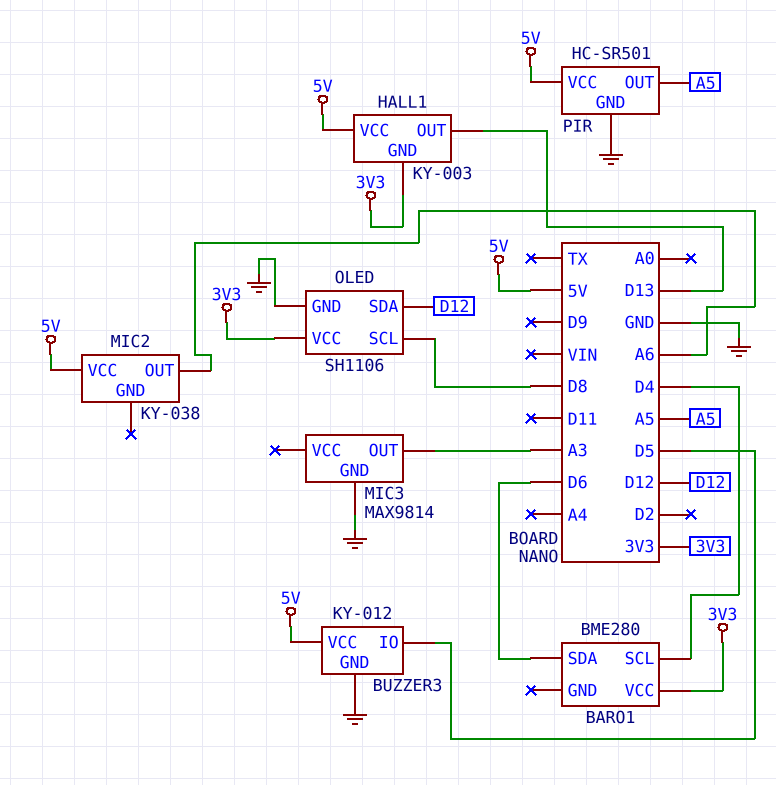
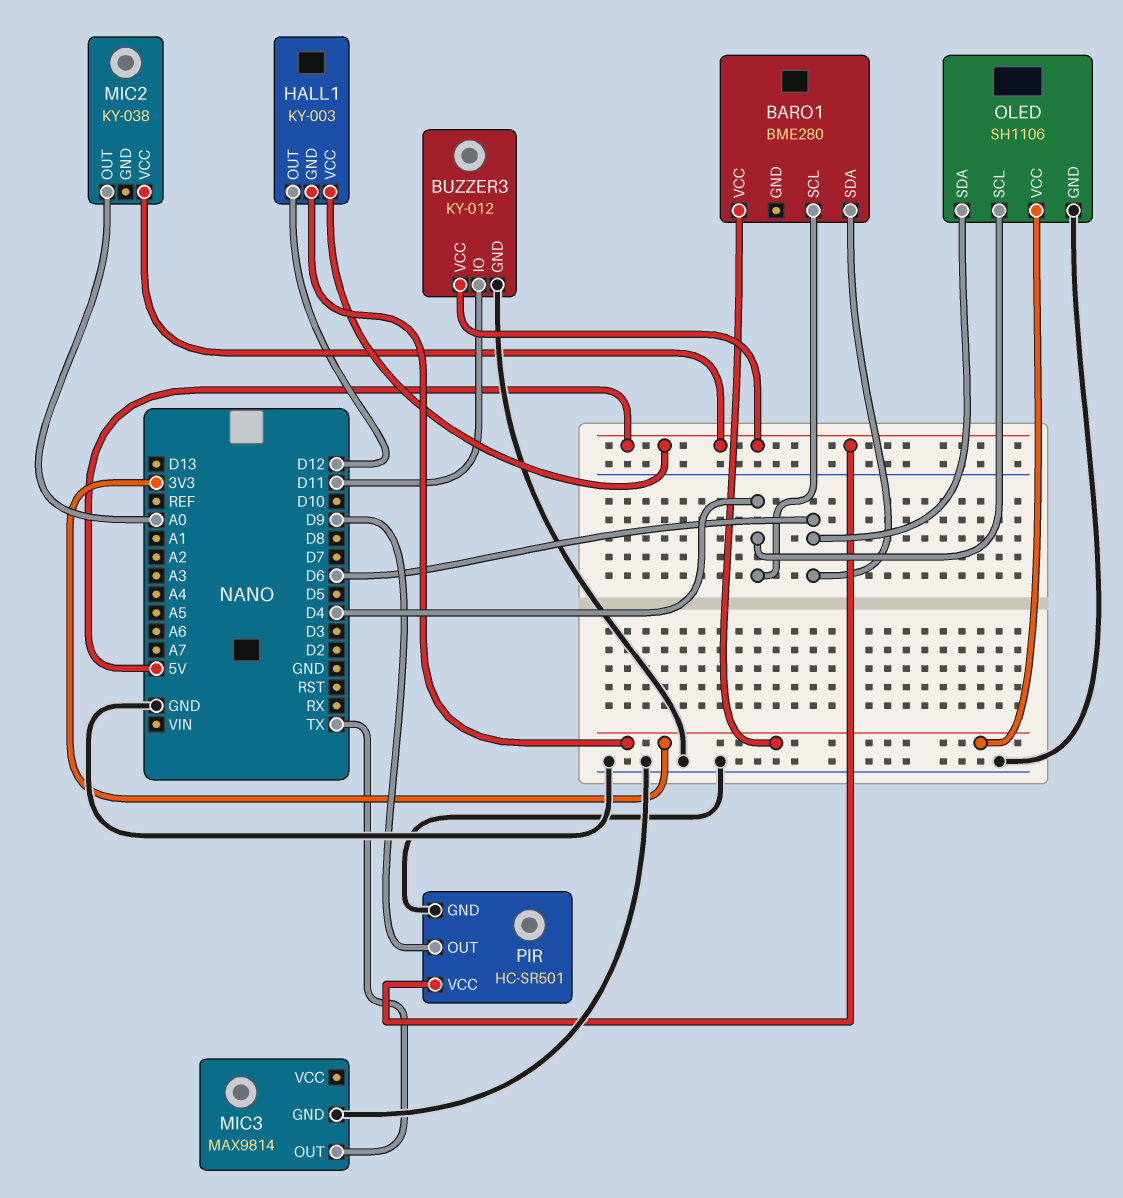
BUZZER3 pin IO: D5 -> D11
HALL1 pin OUT: D13 -> D12
MIC2 pin OUT: A6 -> A0
MIC3 pin OUT: A3 -> TX
OLED pin SCL: D8 -> D4
OLED pin SDA: D12 -> D6
PIR pin OUT: A5 -> D9

